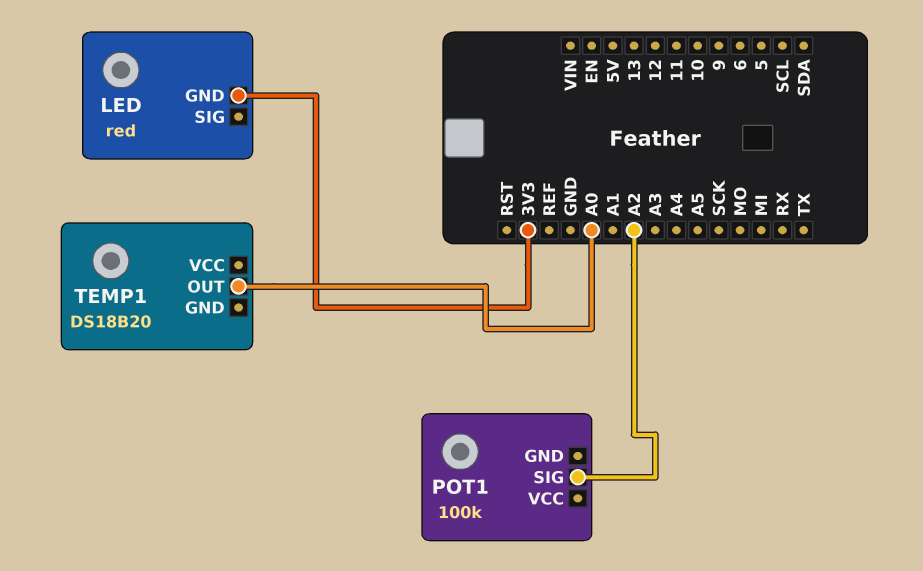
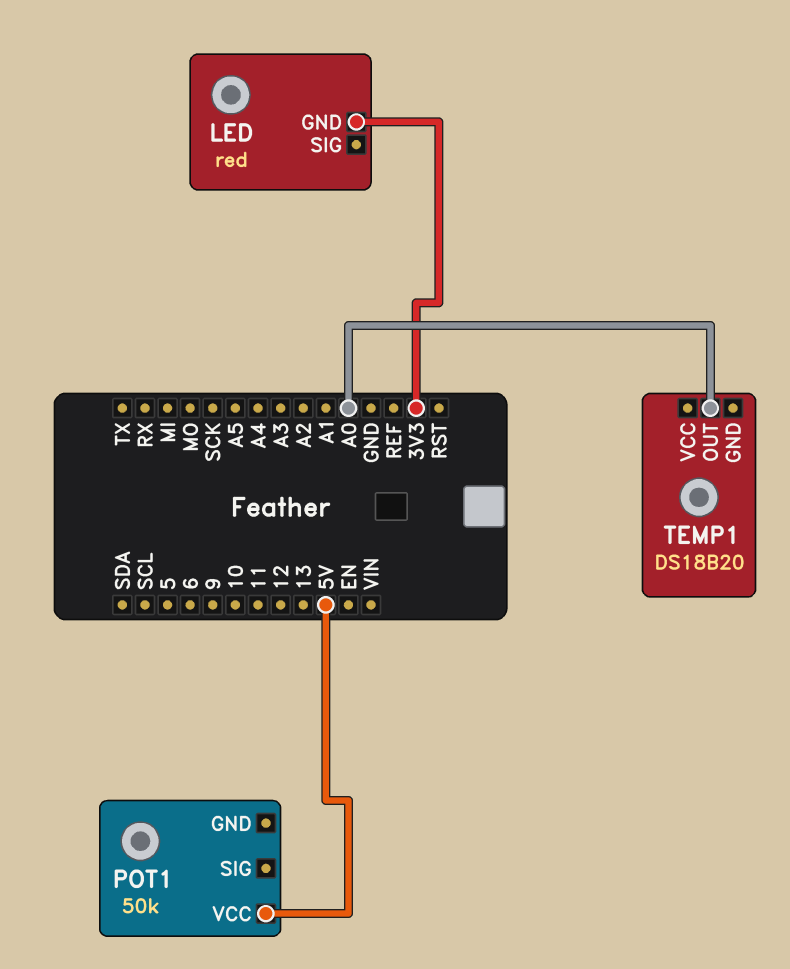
POT1: 100k -> 50k
POT1 pin SIG: A2 -> none
POT1 pin VCC: none -> 5V

